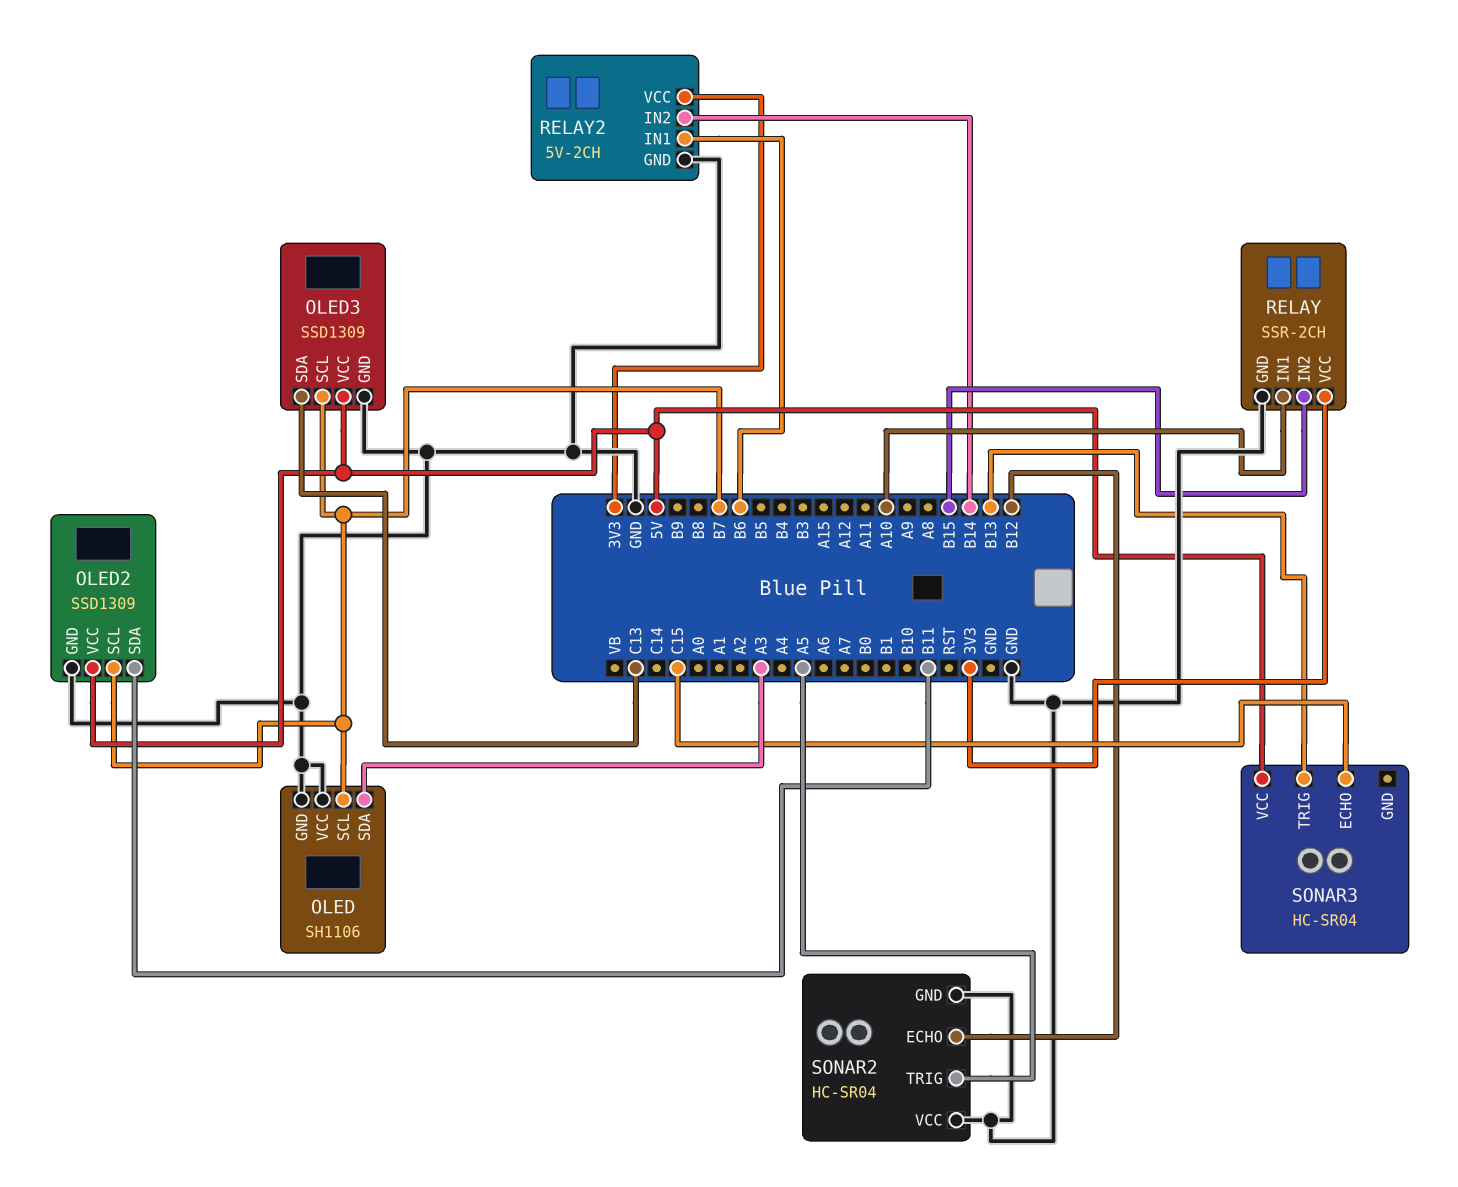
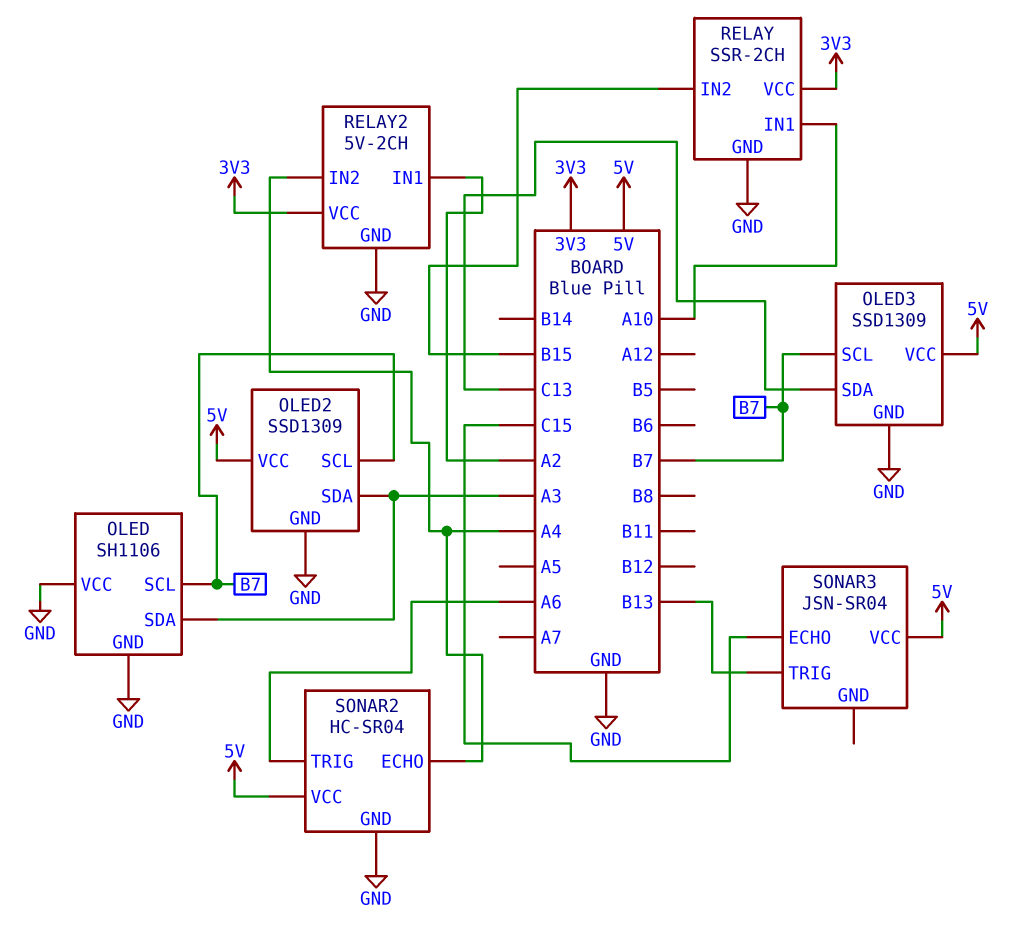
OLED2 pin SDA: B11 -> A3
RELAY2 pin IN1: B6 -> A2
RELAY2 pin IN2: B14 -> A4
SONAR2 pin ECHO: B12 -> A4
SONAR2 pin TRIG: A5 -> A6
SONAR2 pin VCC: GND -> 5V
SONAR3: HC-SR04 -> JSN-SR04

